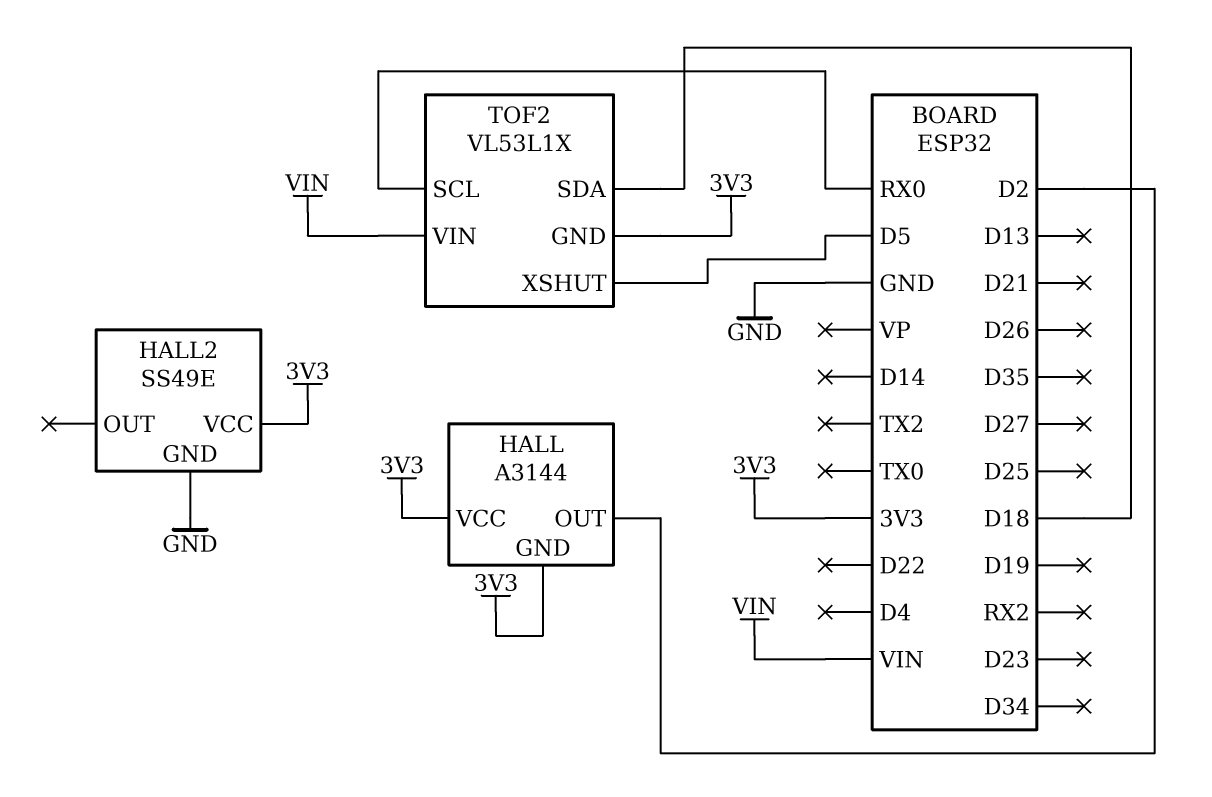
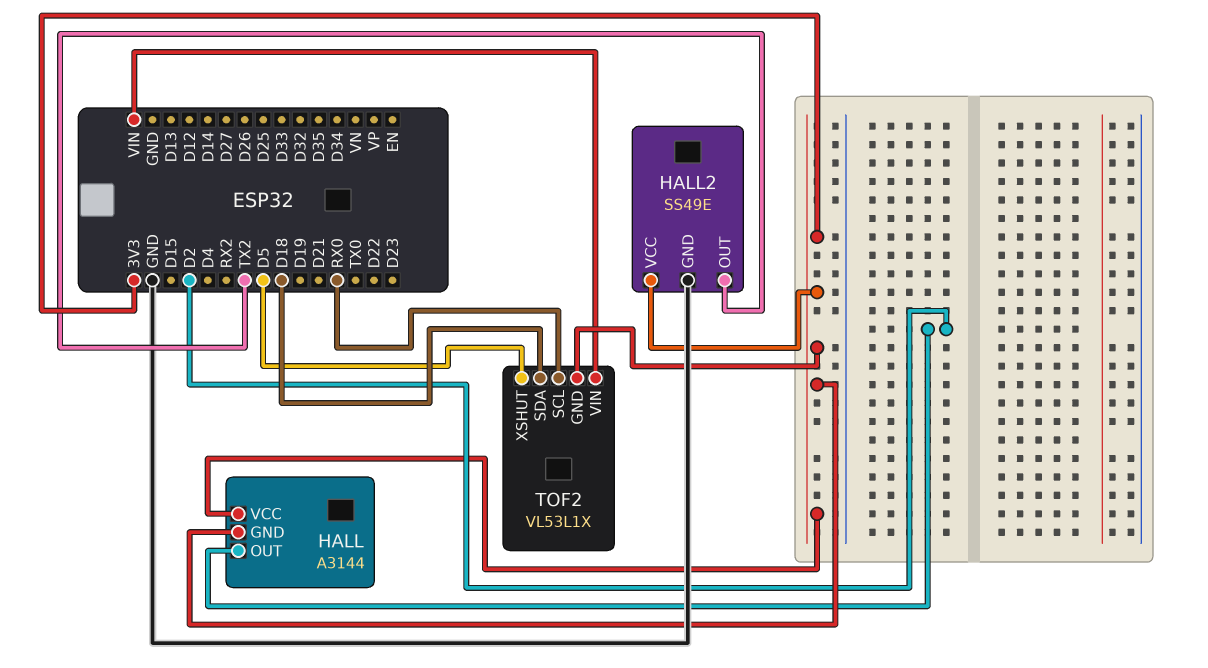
HALL2 pin OUT: none -> TX2

